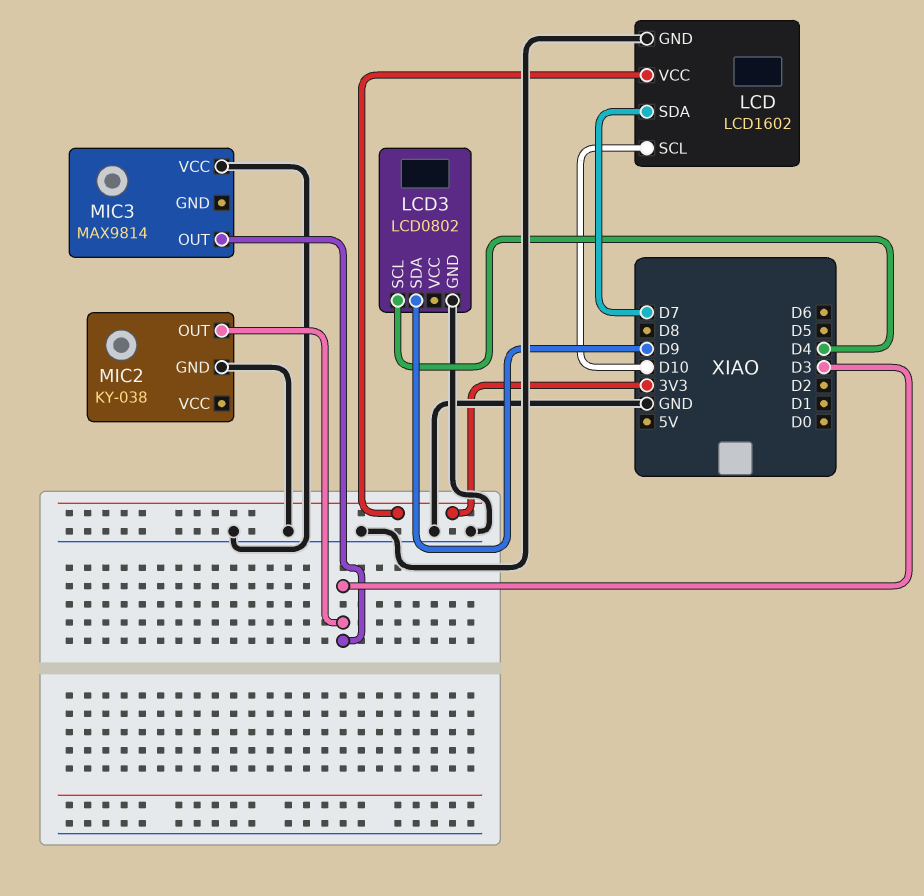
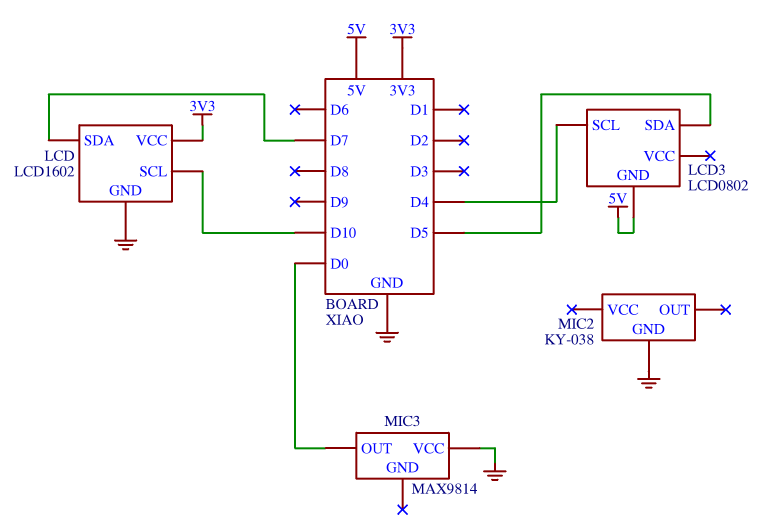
LCD3 pin GND: GND -> 5V
LCD3 pin SDA: D9 -> D5
MIC2 pin OUT: D3 -> none
MIC3 pin OUT: D3 -> D0

